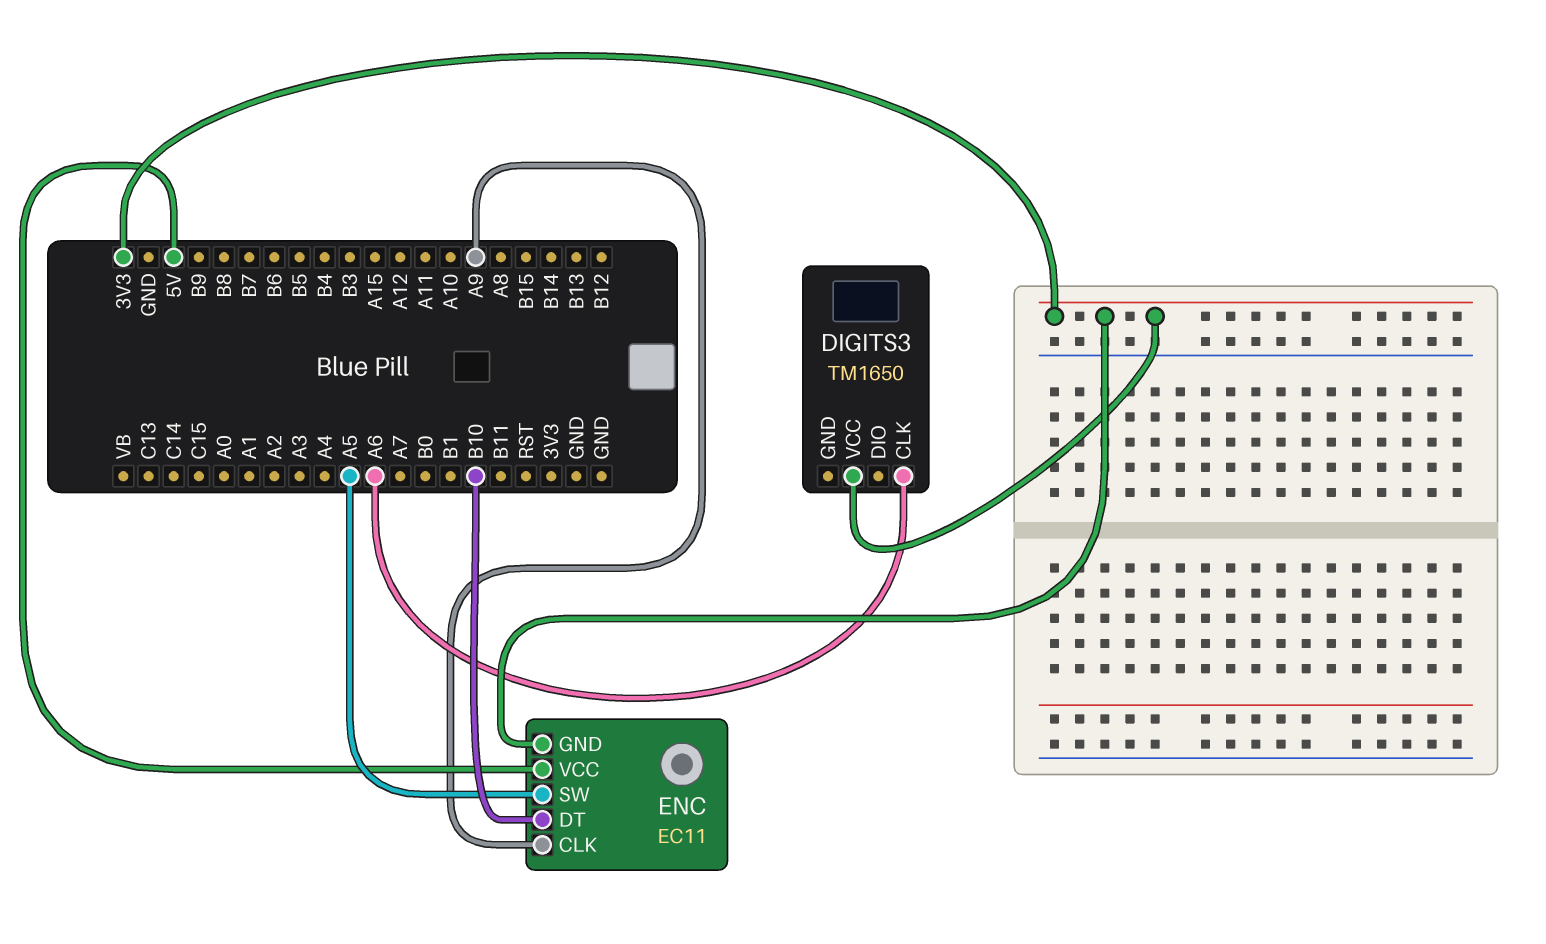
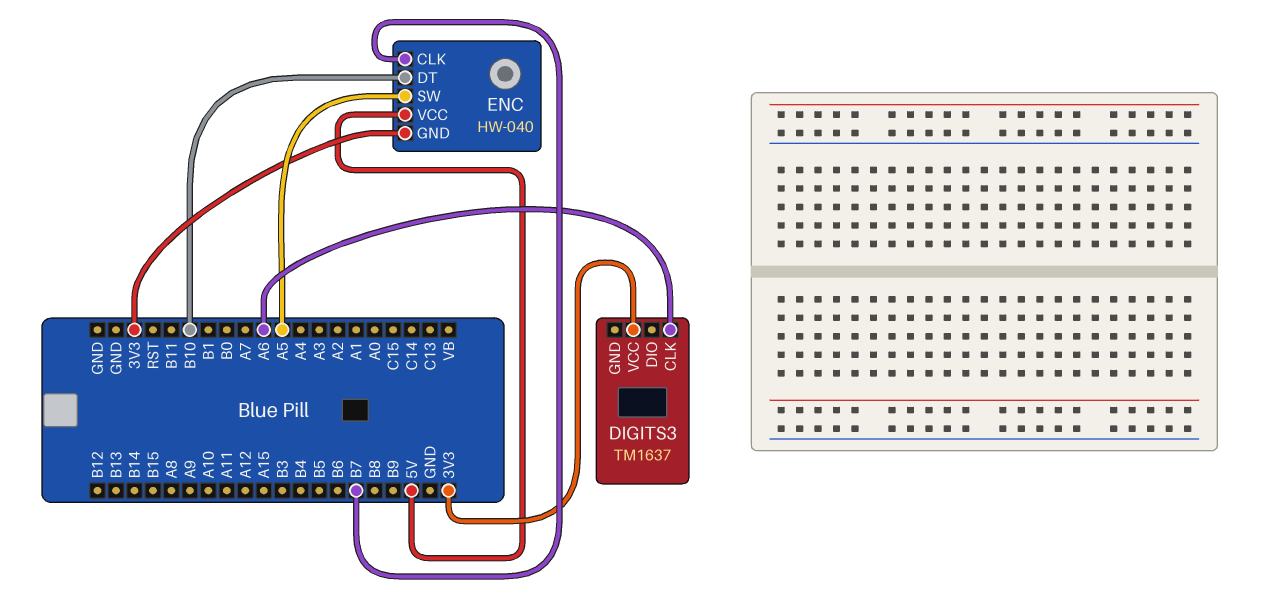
DIGITS3: TM1650 -> TM1637
ENC: EC11 -> HW-040
ENC pin CLK: A9 -> B7

